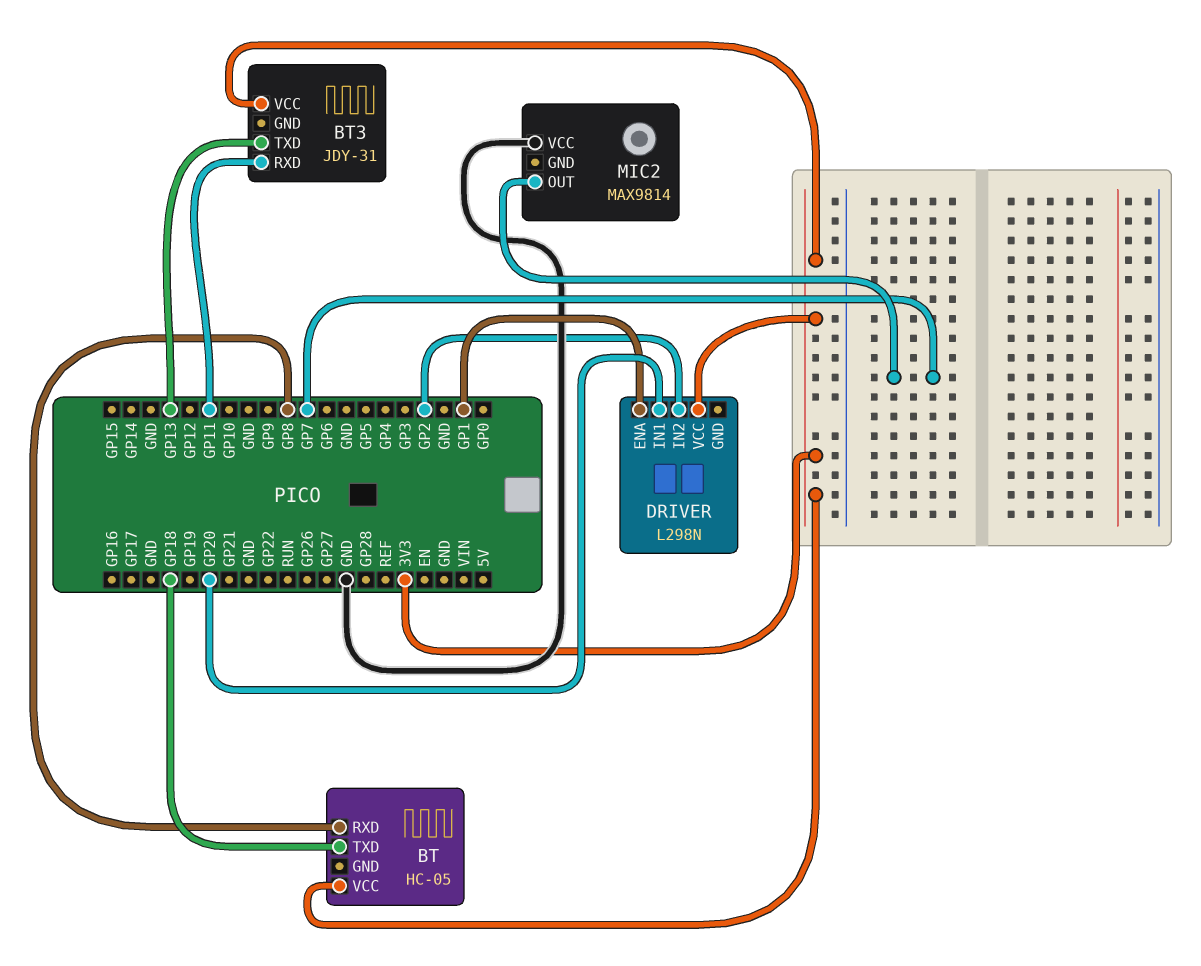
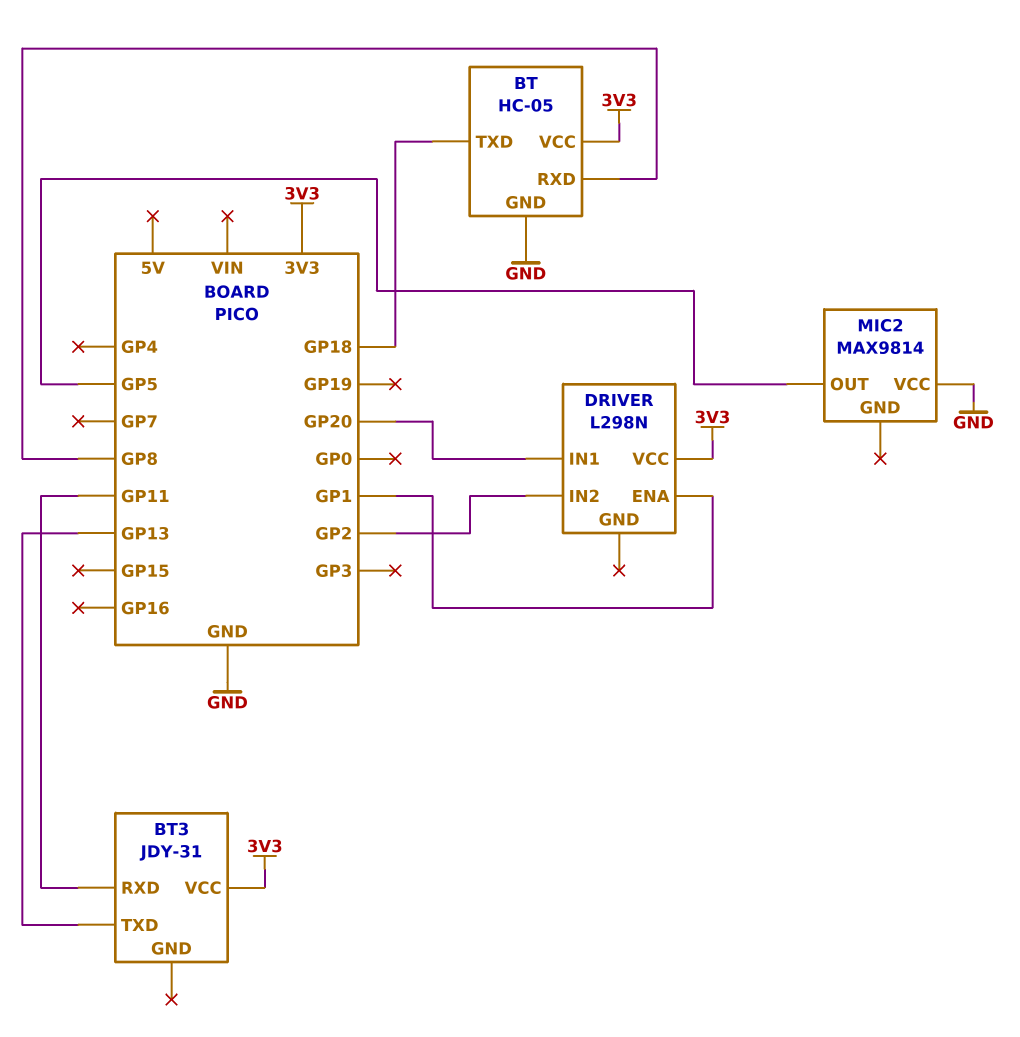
BT pin GND: none -> GND
MIC2 pin OUT: GP7 -> GP5

